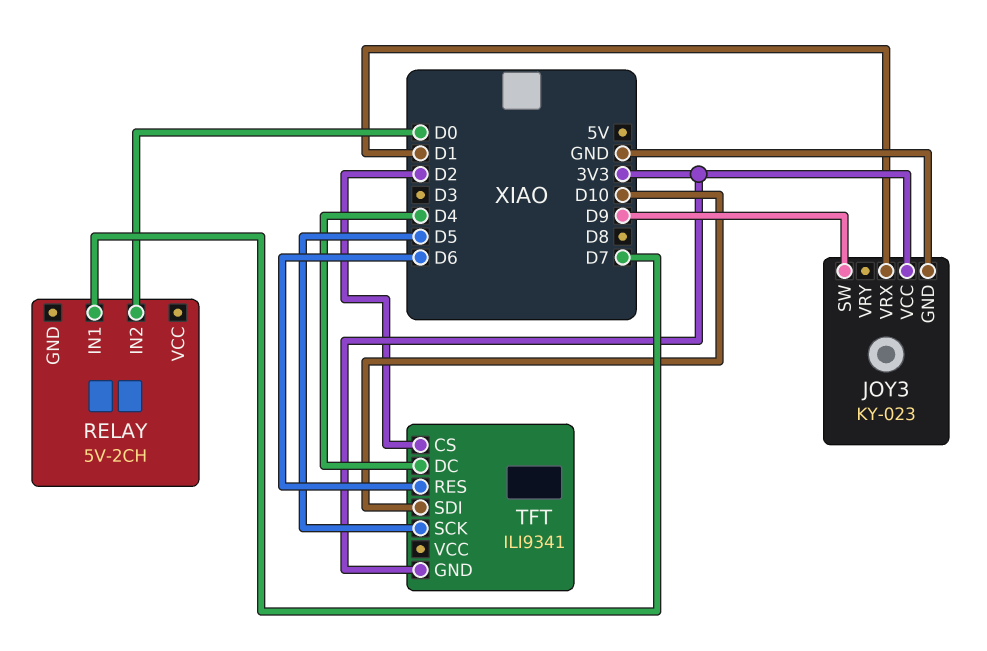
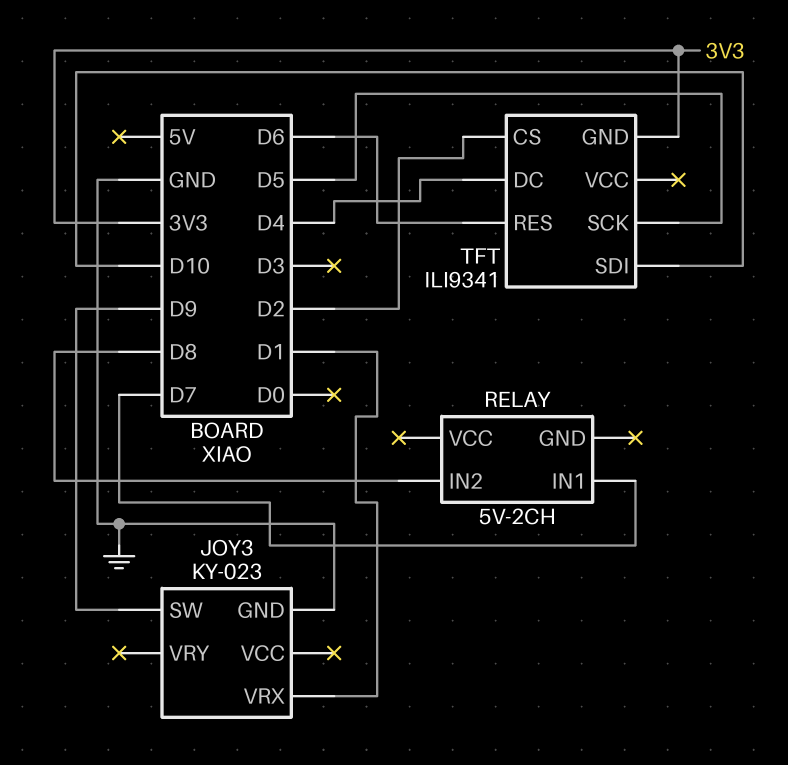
JOY3 pin VCC: 3V3 -> none
RELAY pin IN2: D0 -> D8

